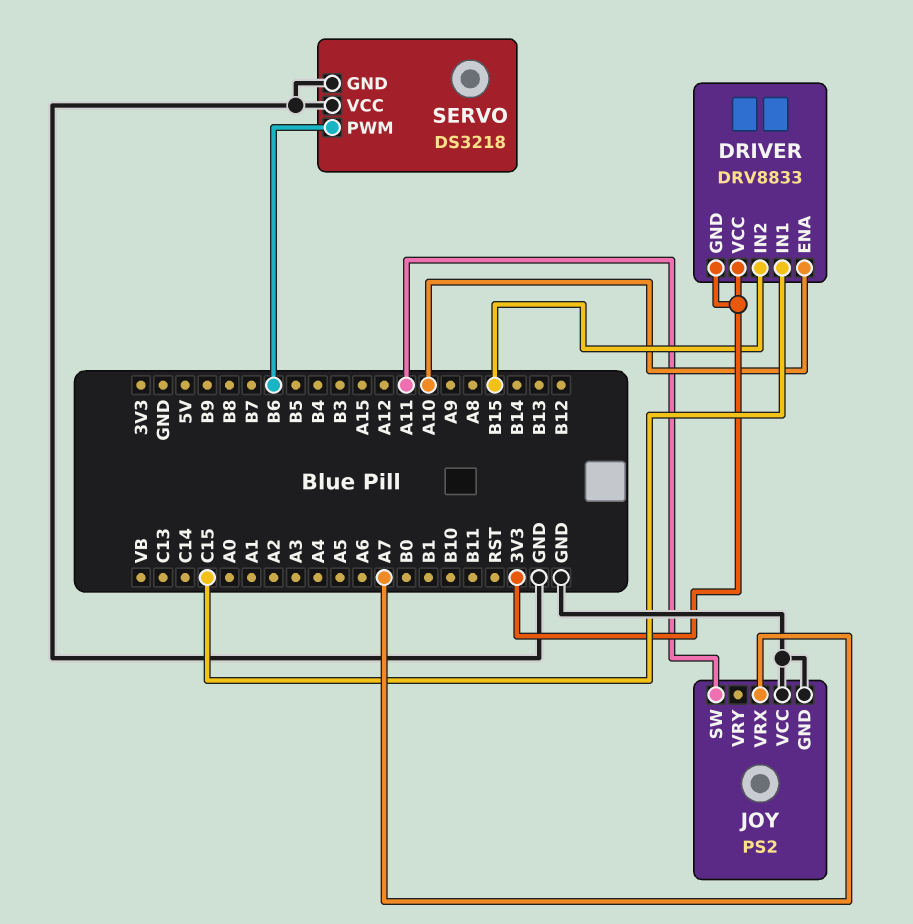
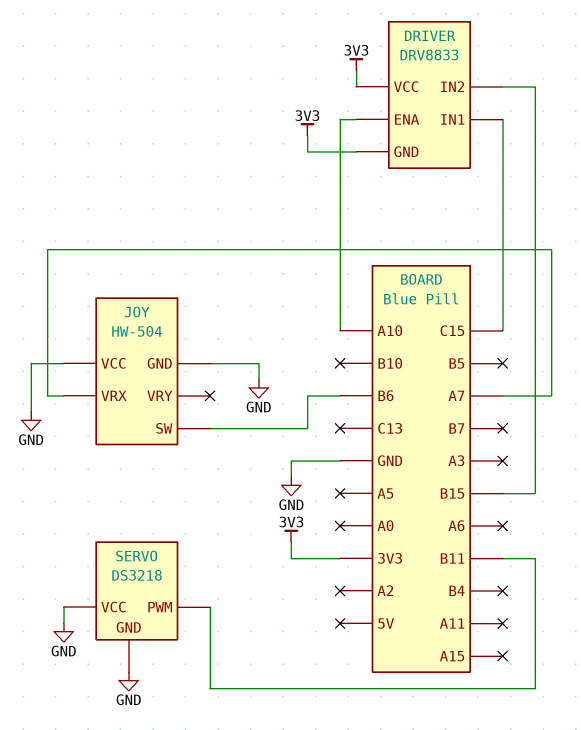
JOY: PS2 -> HW-504
JOY pin SW: A11 -> B6
SERVO pin PWM: B6 -> B11

